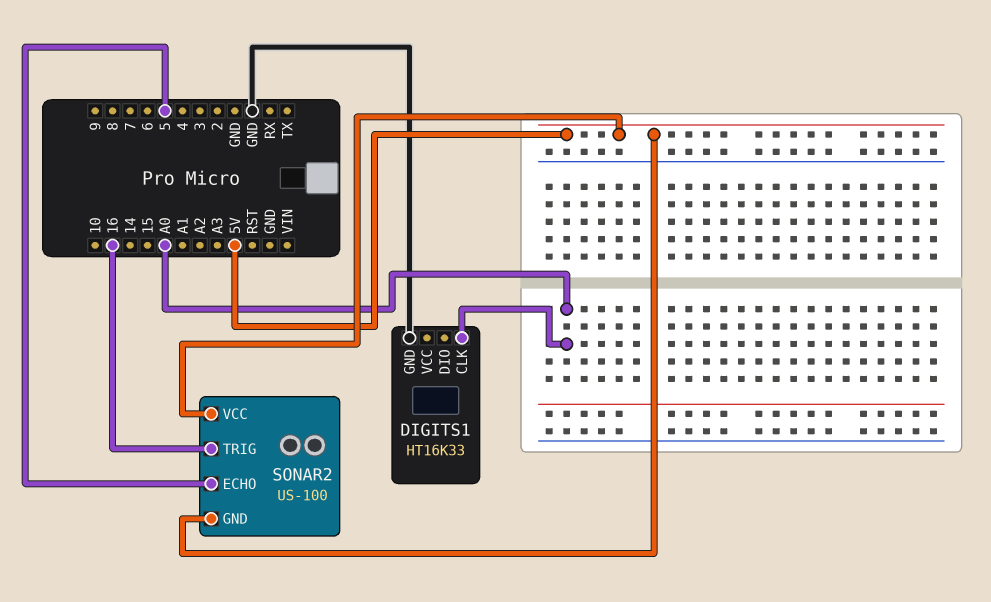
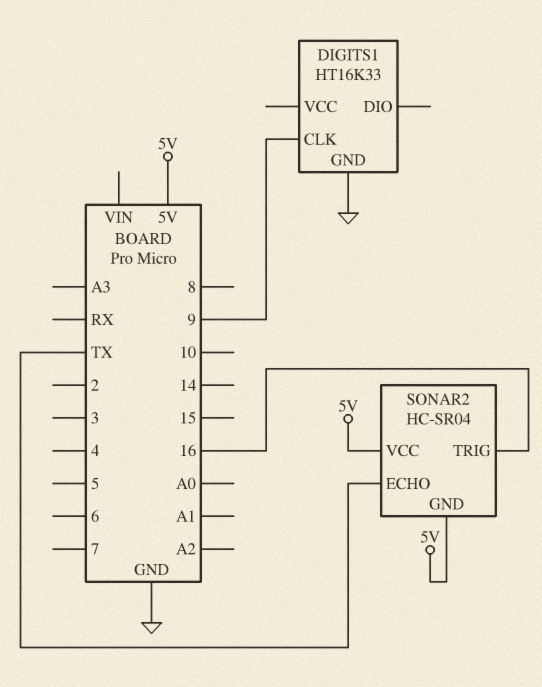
DIGITS1 pin CLK: A0 -> 9
SONAR2: US-100 -> HC-SR04
SONAR2 pin ECHO: 5 -> TX

